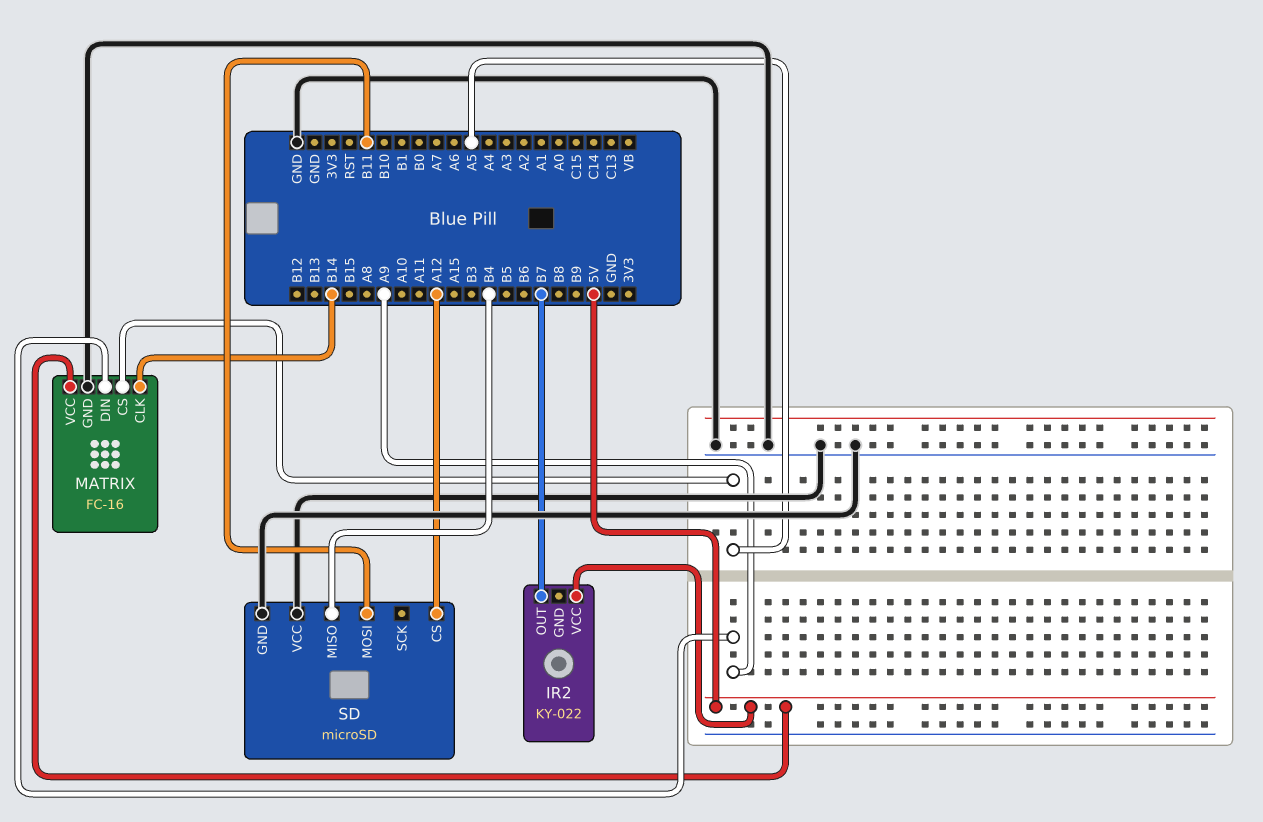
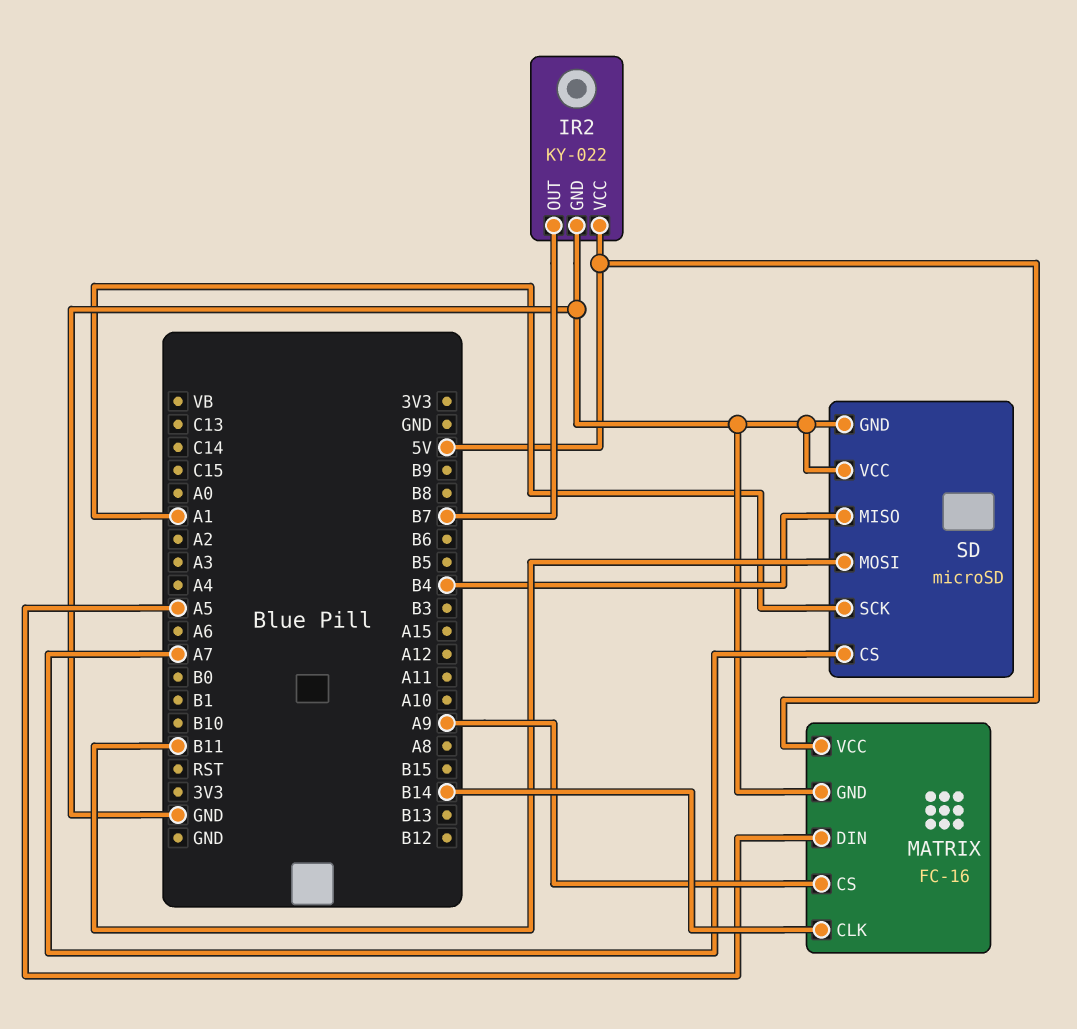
IR2 pin GND: none -> GND
MATRIX pin CS: A5 -> A9
MATRIX pin DIN: A9 -> A5
SD pin CS: A12 -> A7
SD pin SCK: none -> A1

